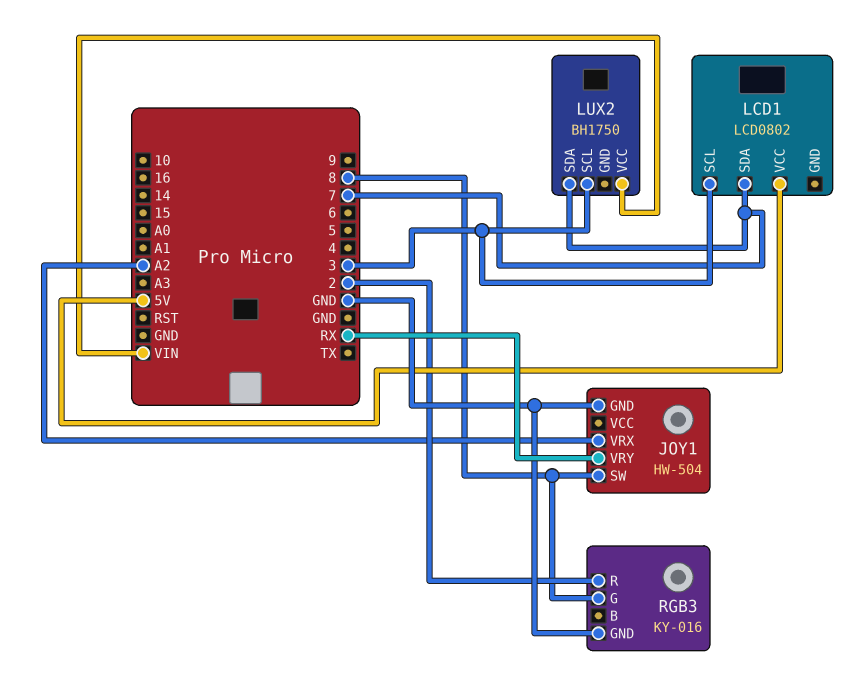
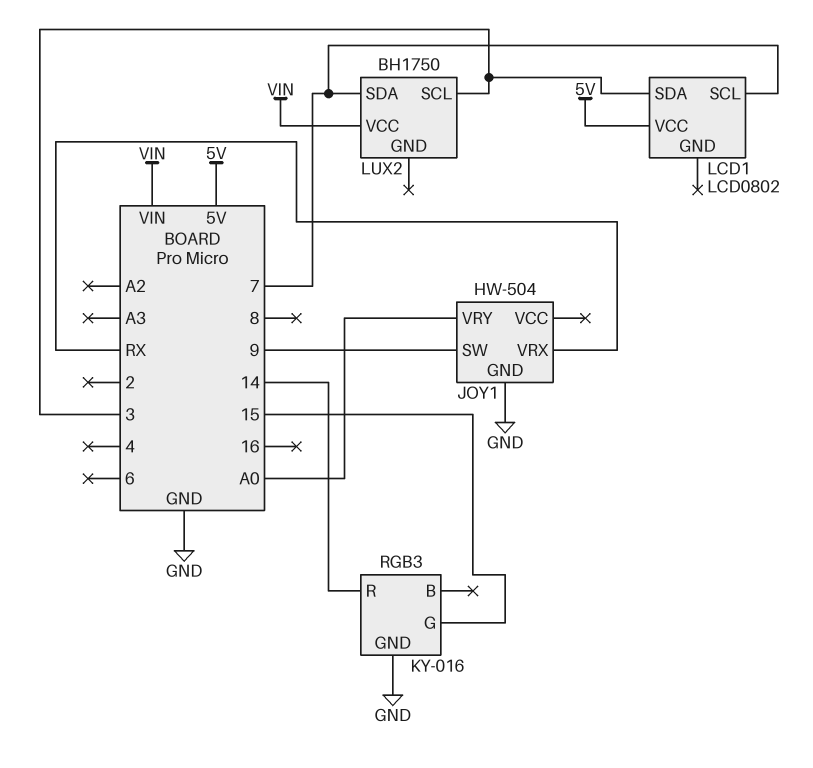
JOY1 pin SW: 8 -> 9
JOY1 pin VRX: A2 -> RX
JOY1 pin VRY: RX -> A0
LCD1 pin SCL: 3 -> 7
LCD1 pin SDA: 7 -> 3
RGB3 pin G: 8 -> 15
RGB3 pin R: 2 -> 14

